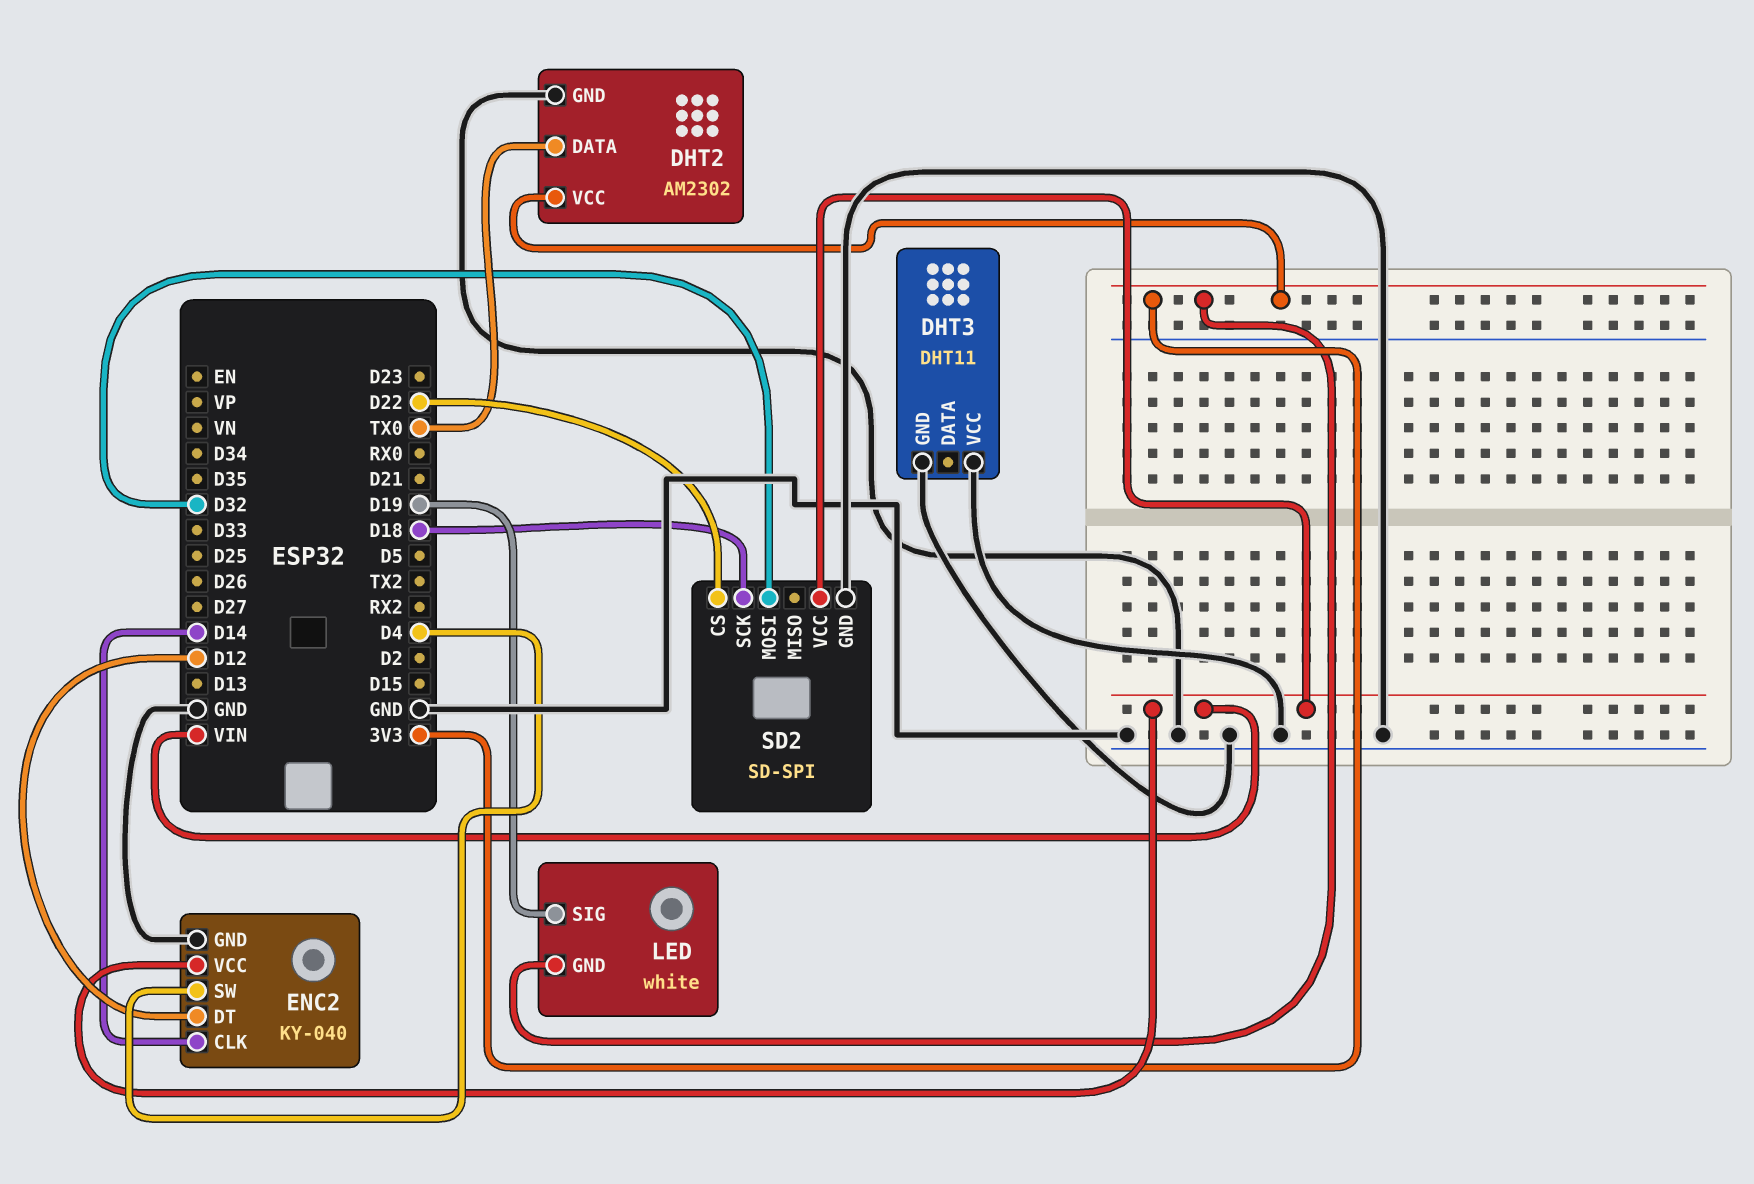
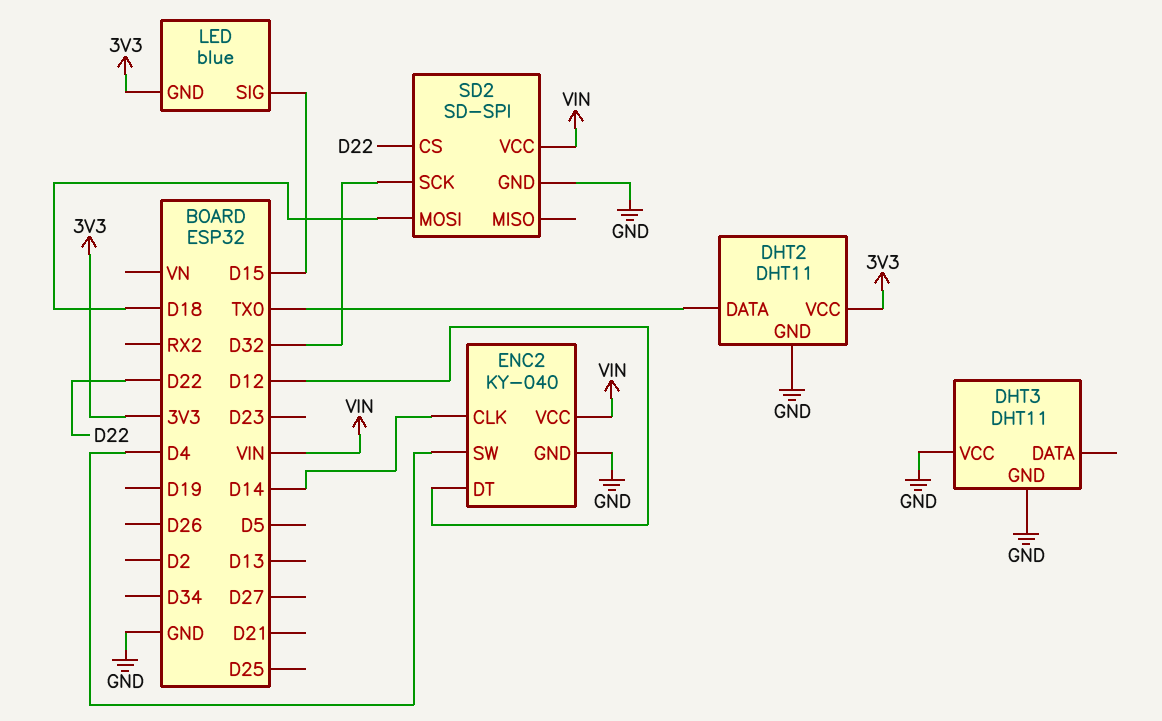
DHT2: AM2302 -> DHT11
LED: white -> blue
LED pin SIG: D19 -> D15
SD2 pin MOSI: D32 -> D18
SD2 pin SCK: D18 -> D32

